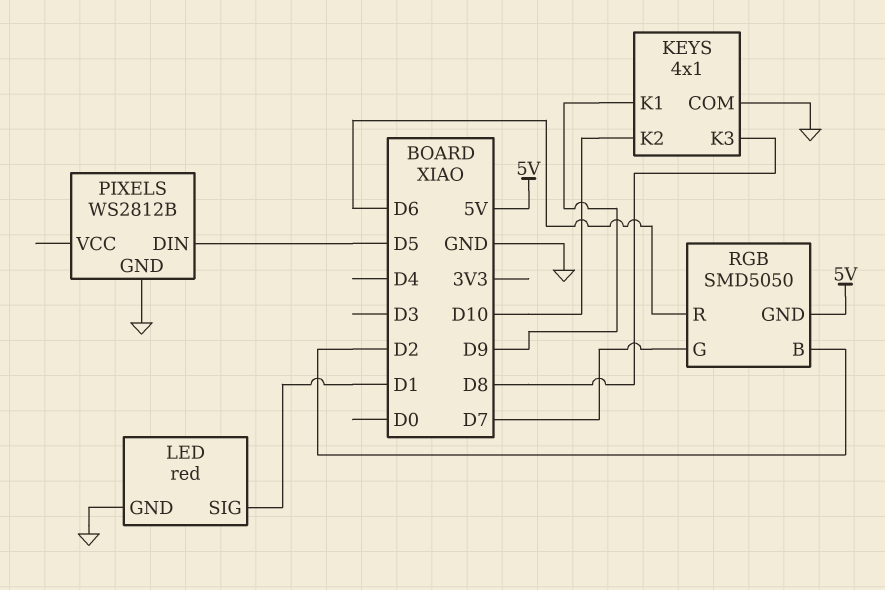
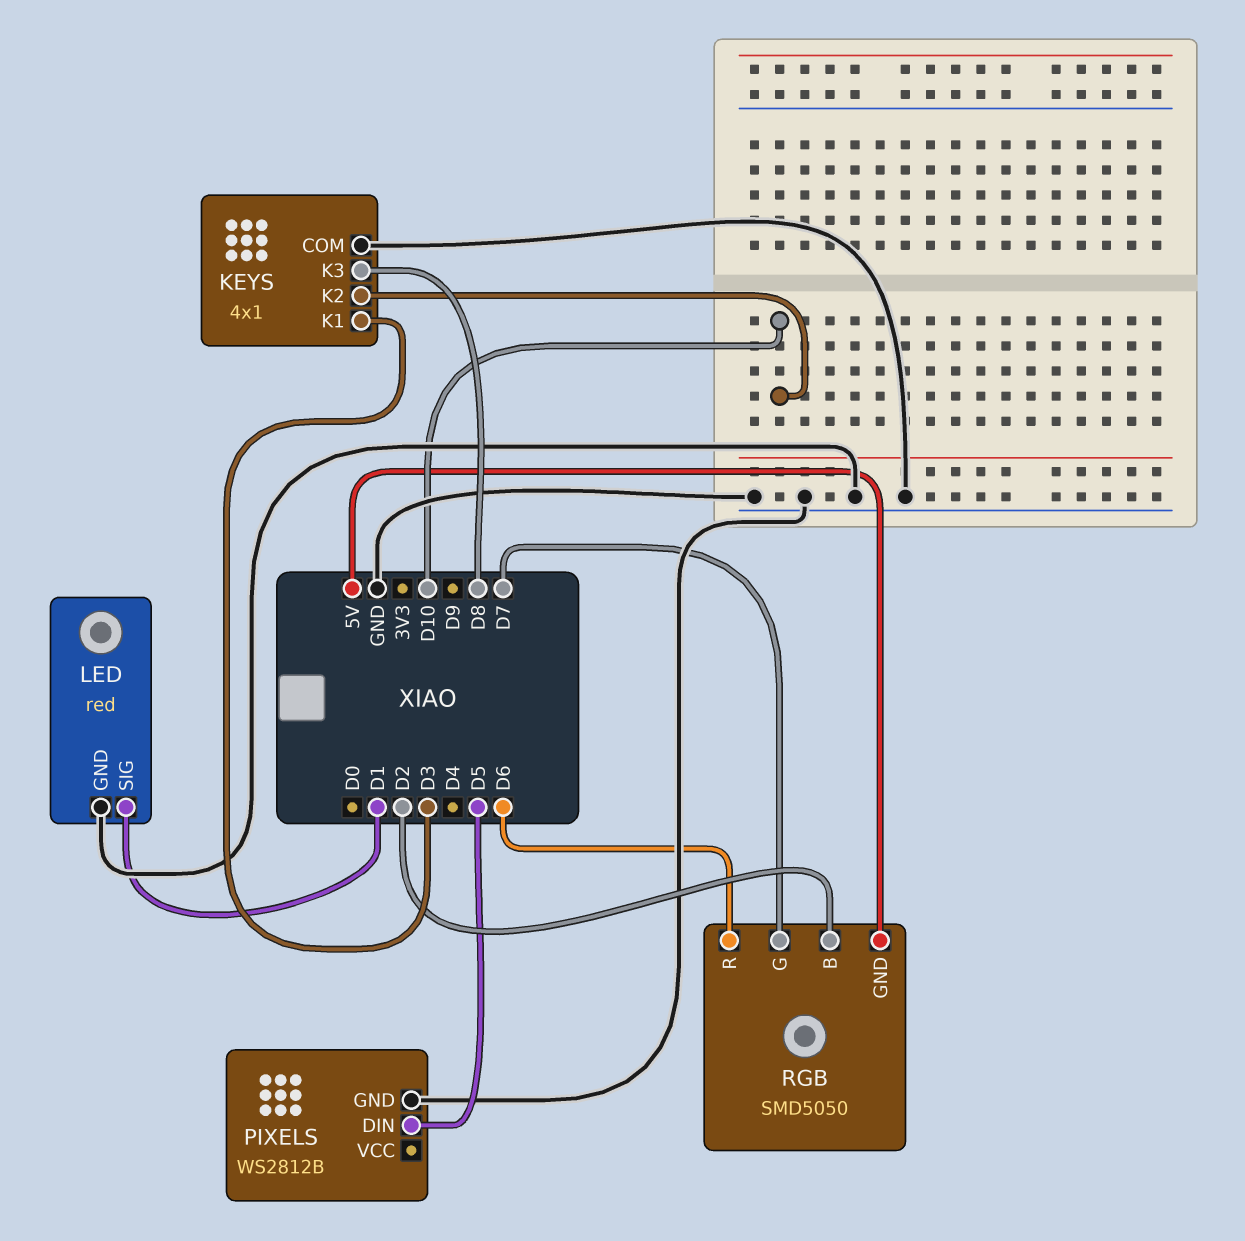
KEYS pin K1: D9 -> D3

